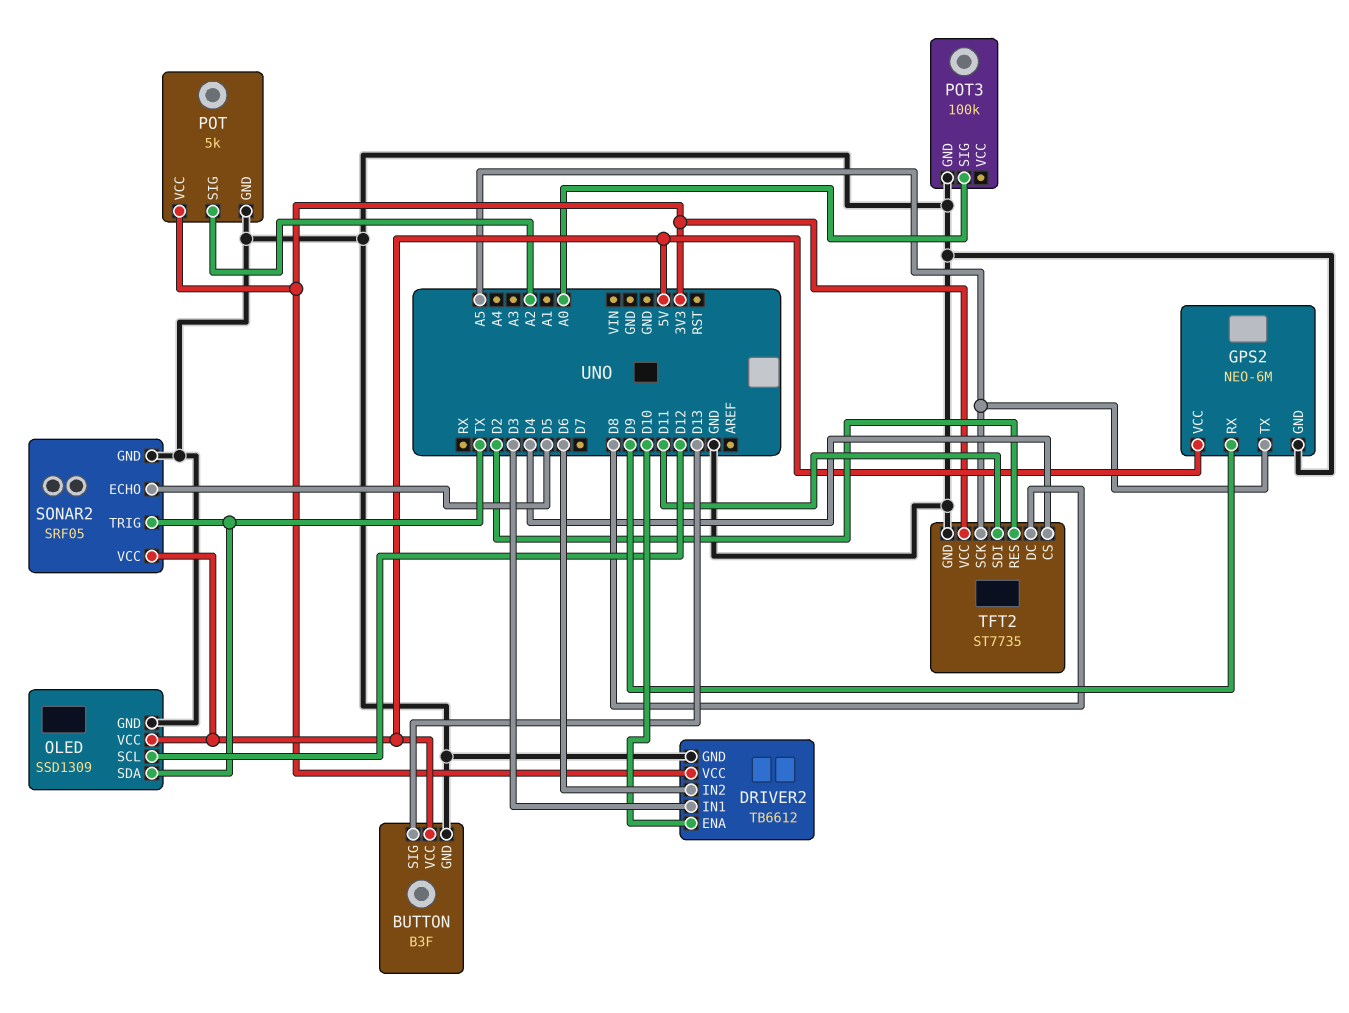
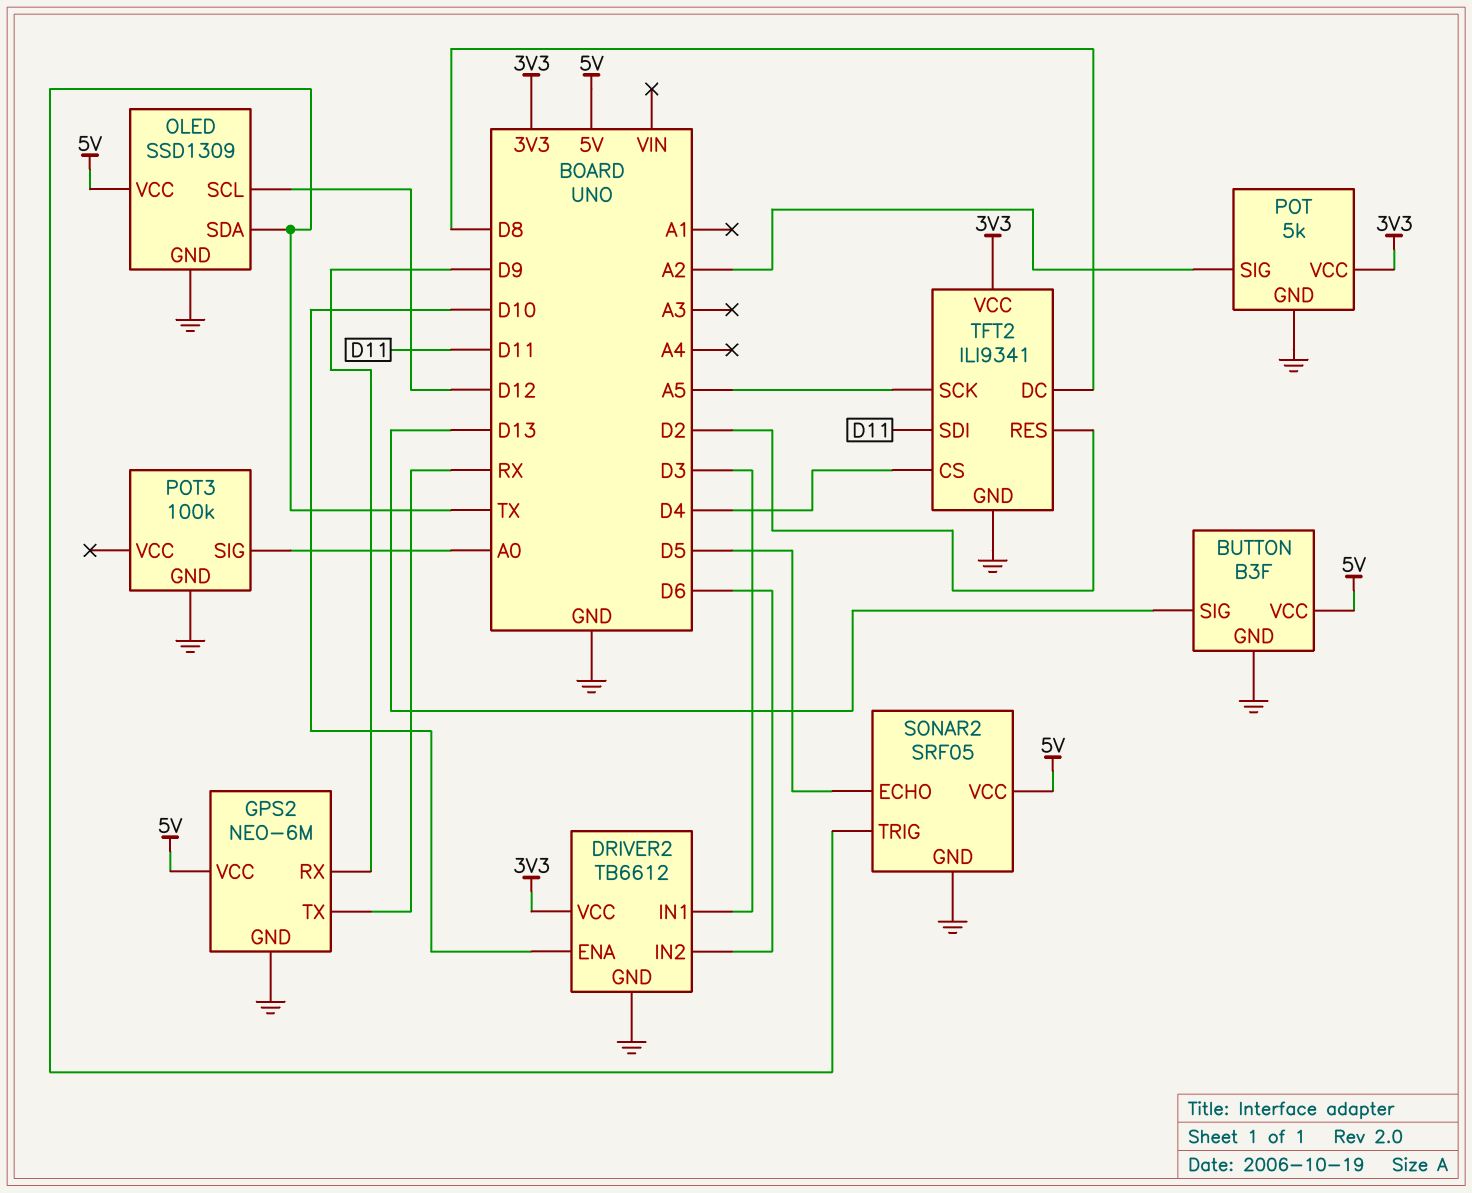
GPS2 pin TX: A5 -> RX
TFT2: ST7735 -> ILI9341

